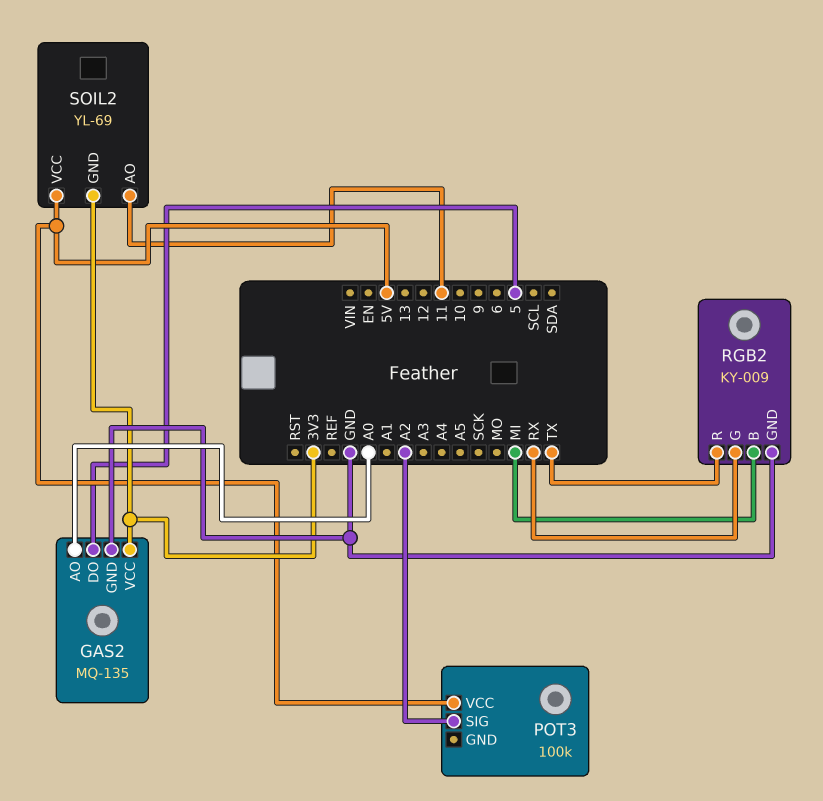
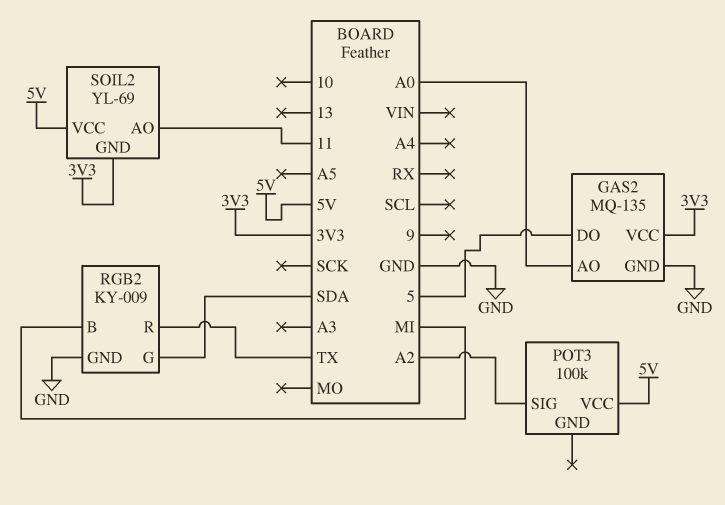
RGB2 pin G: RX -> SDA

